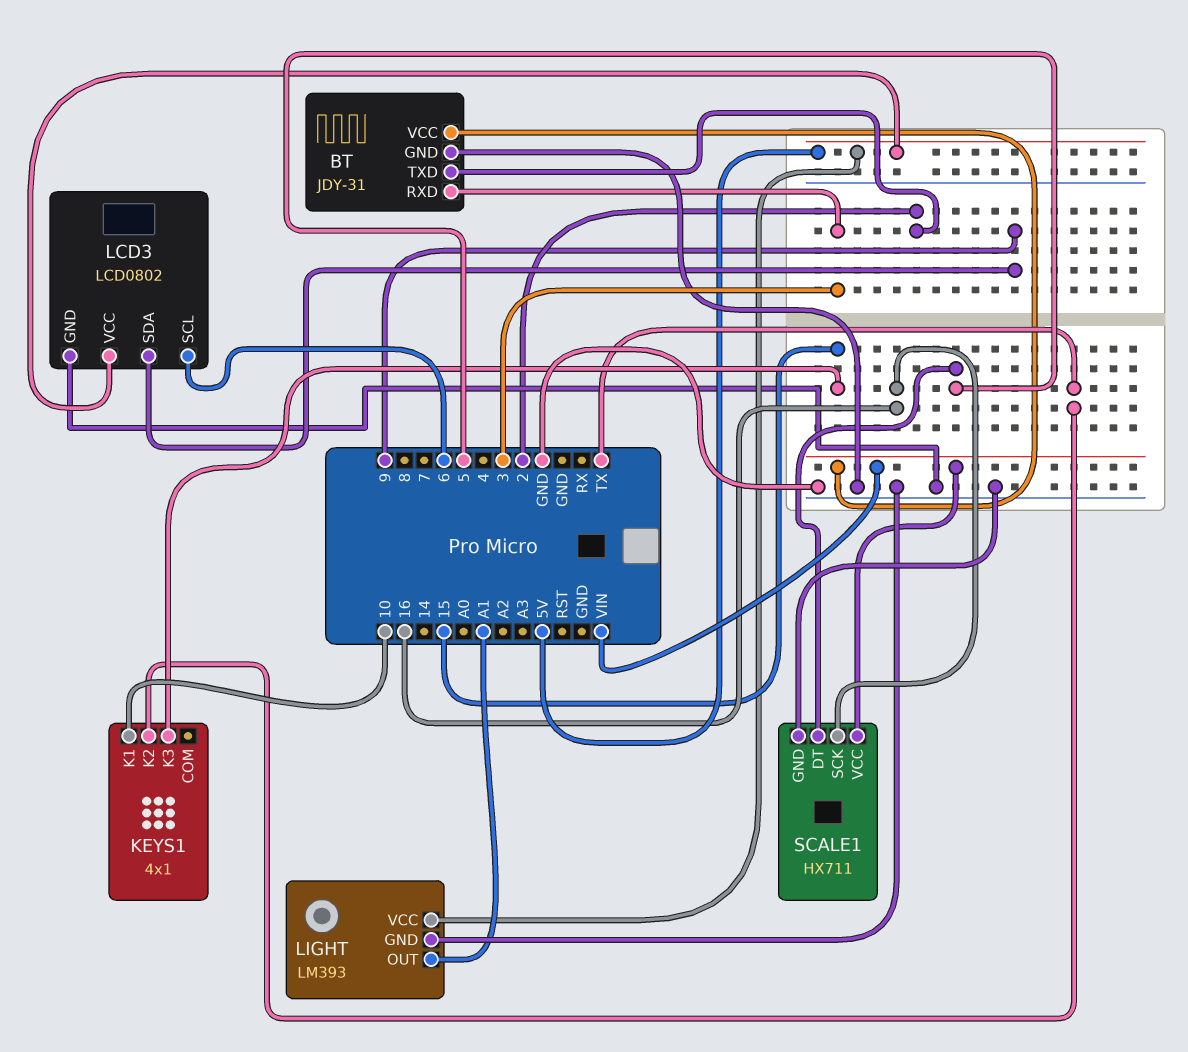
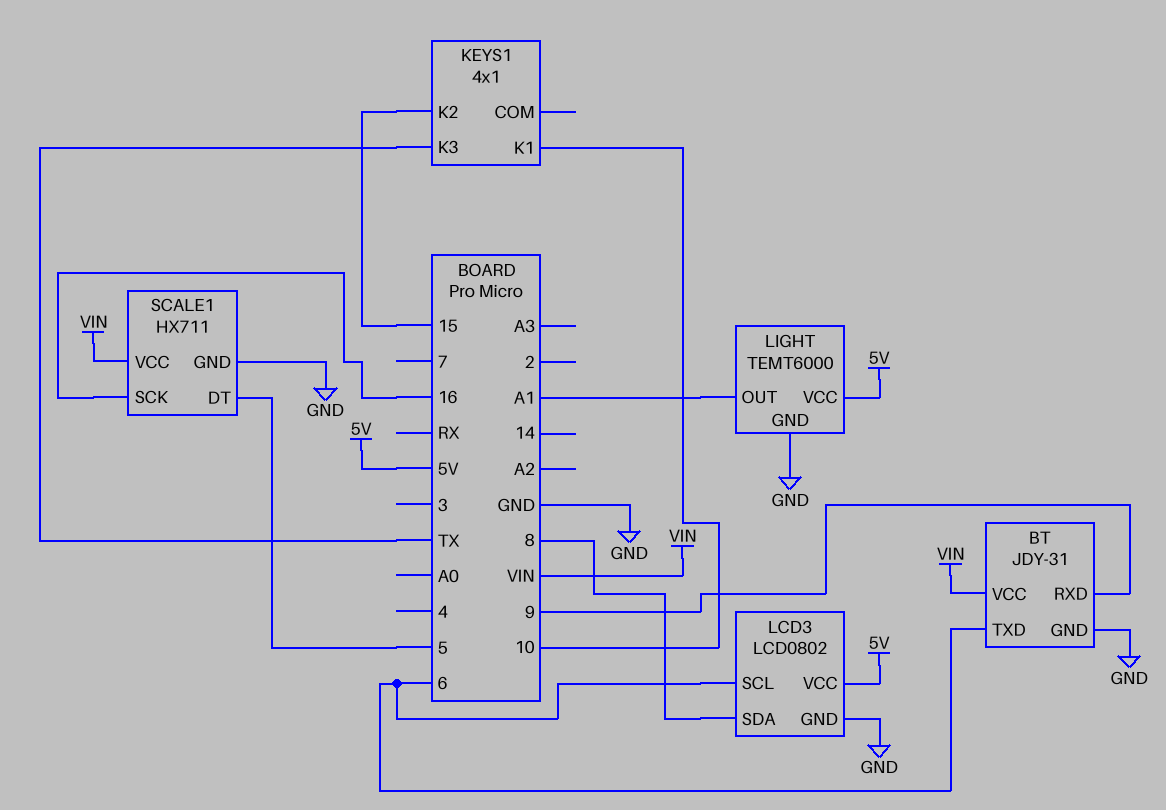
BT pin RXD: 3 -> 9
BT pin TXD: 2 -> 6
KEYS1 pin K2: TX -> 15
KEYS1 pin K3: 15 -> TX
LCD3 pin SDA: 9 -> 8
LIGHT: LM393 -> TEMT6000

